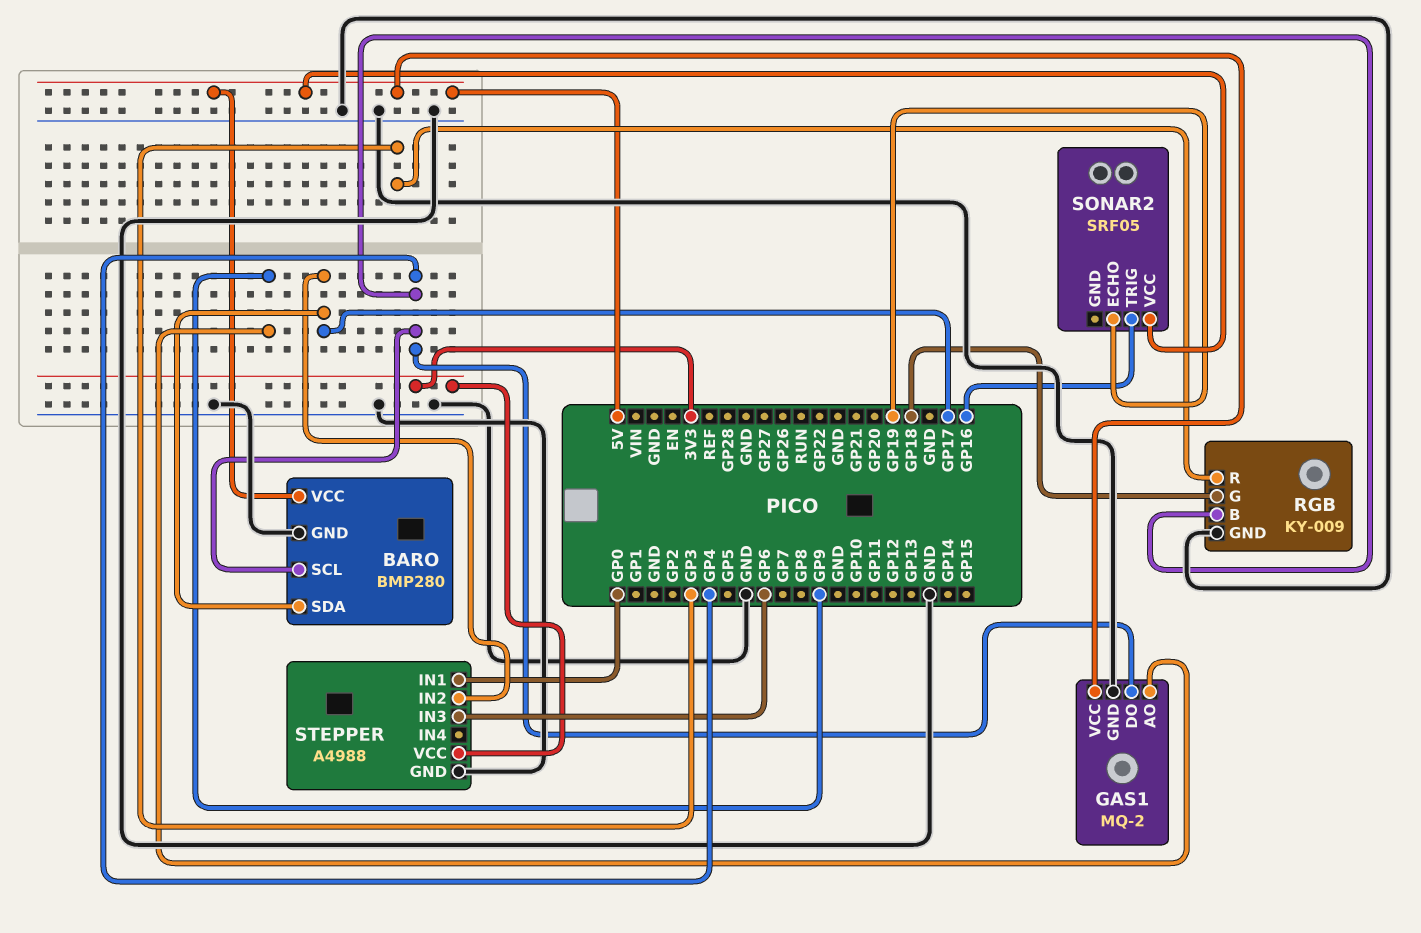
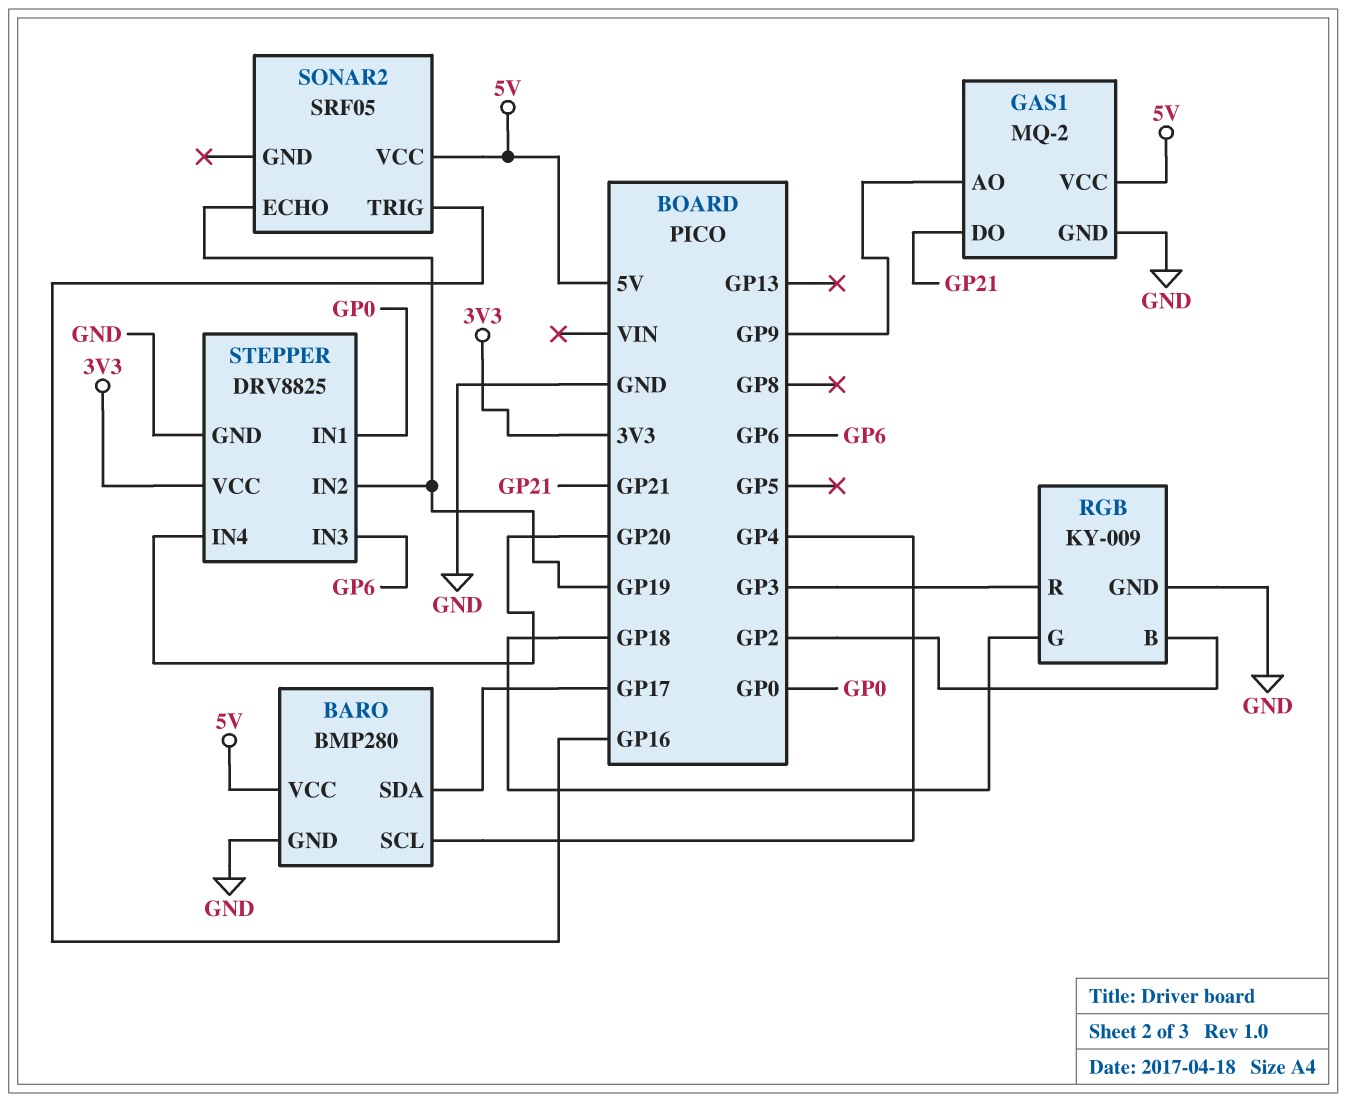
GAS1 pin DO: GP4 -> GP21
RGB pin B: GP4 -> GP2
STEPPER: A4988 -> DRV8825
STEPPER pin IN2: GP17 -> GP19
STEPPER pin IN4: none -> GP20

